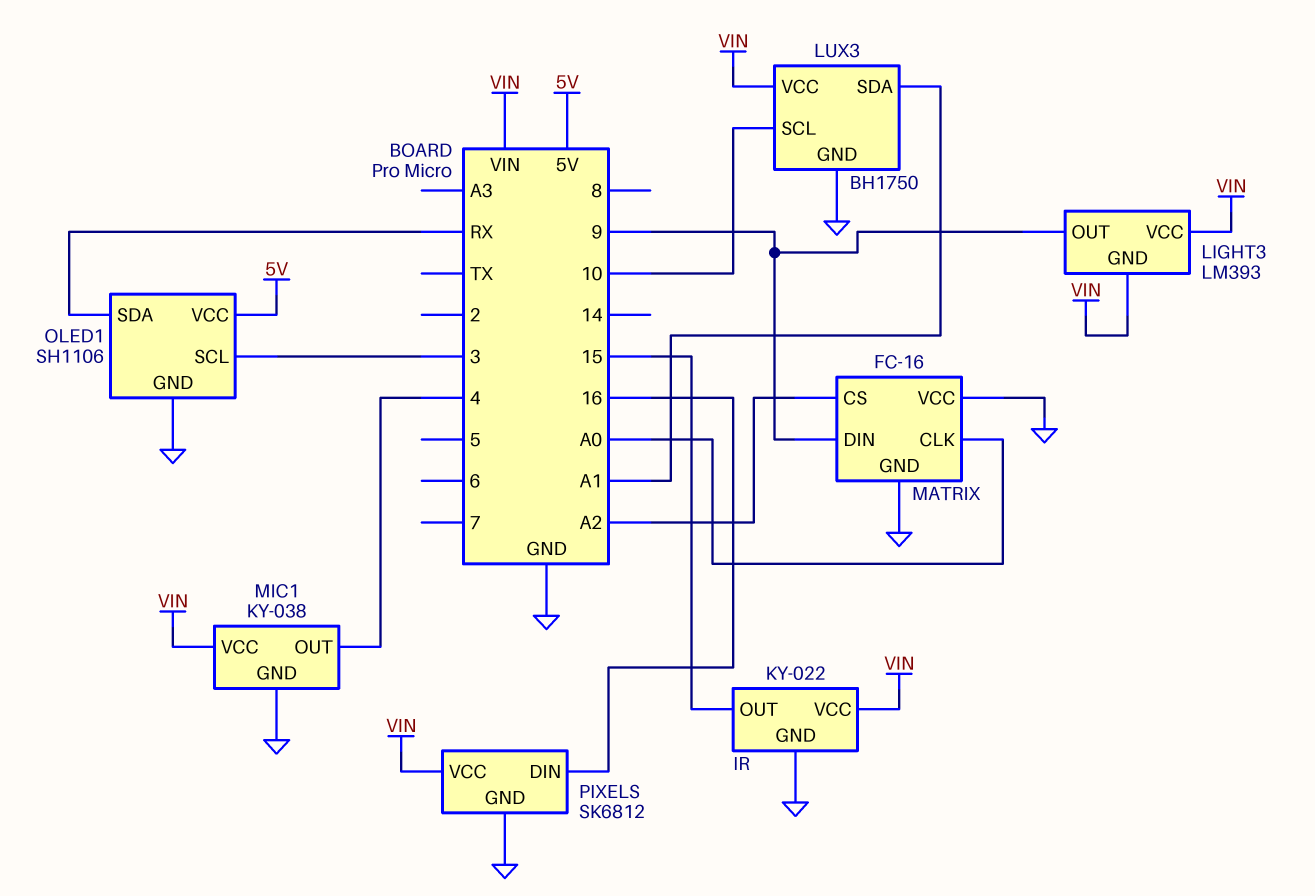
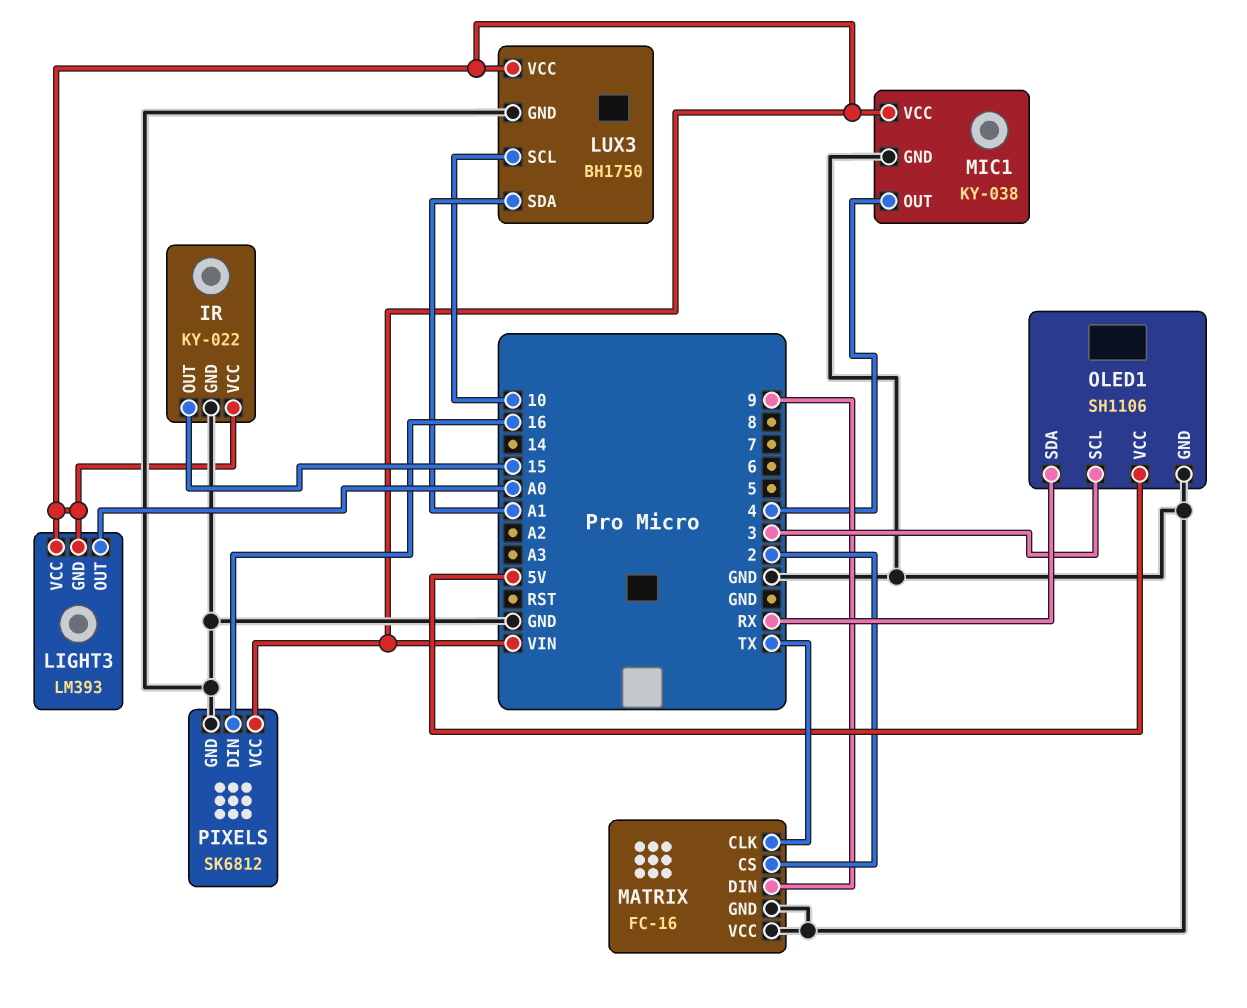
LIGHT3 pin OUT: 9 -> A0
MATRIX pin CLK: A0 -> TX
MATRIX pin CS: A2 -> 2

